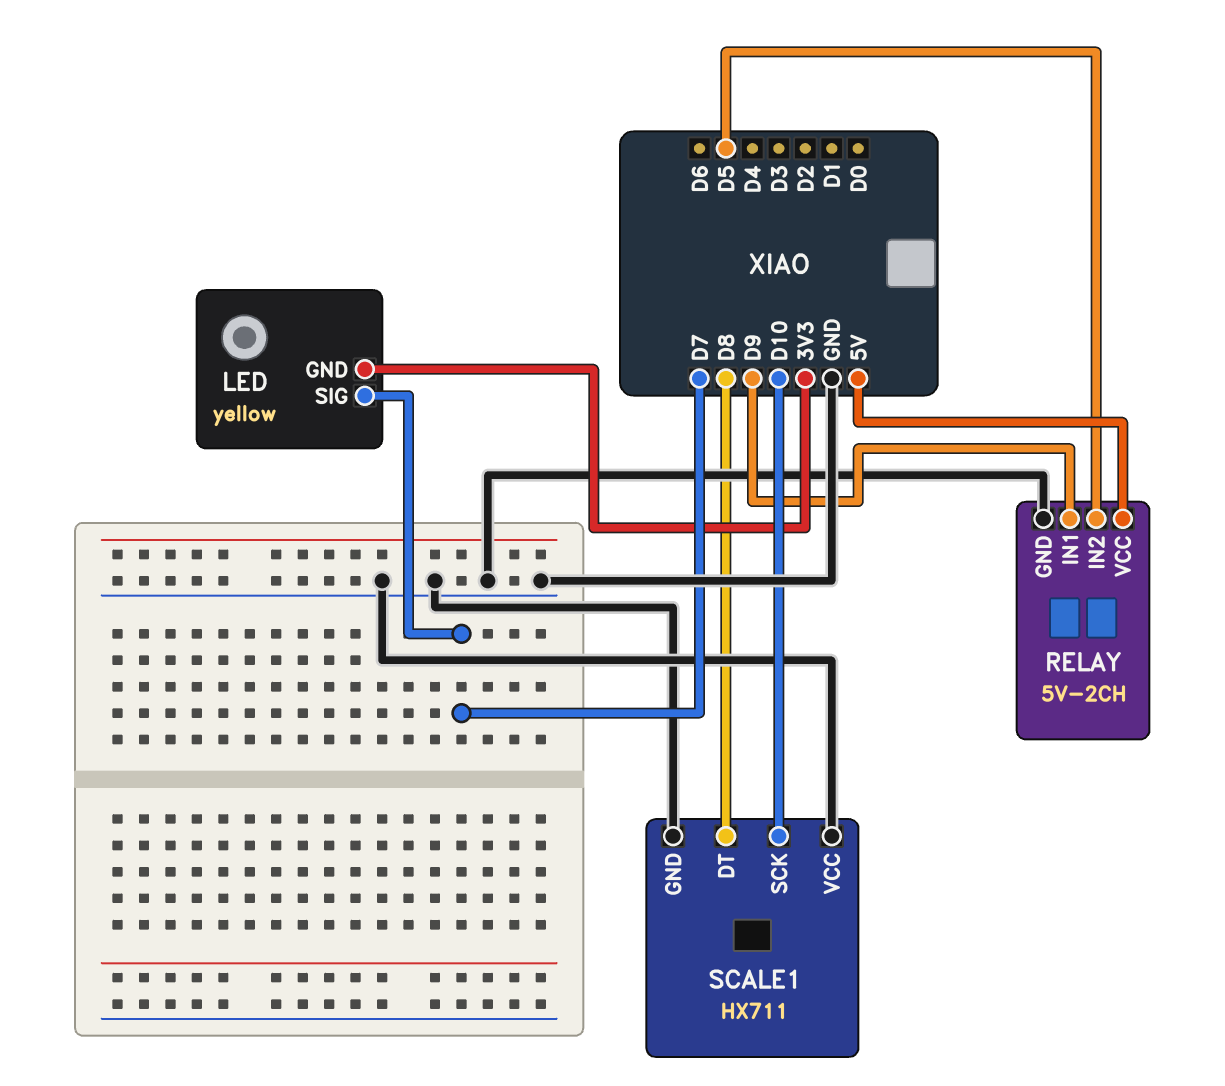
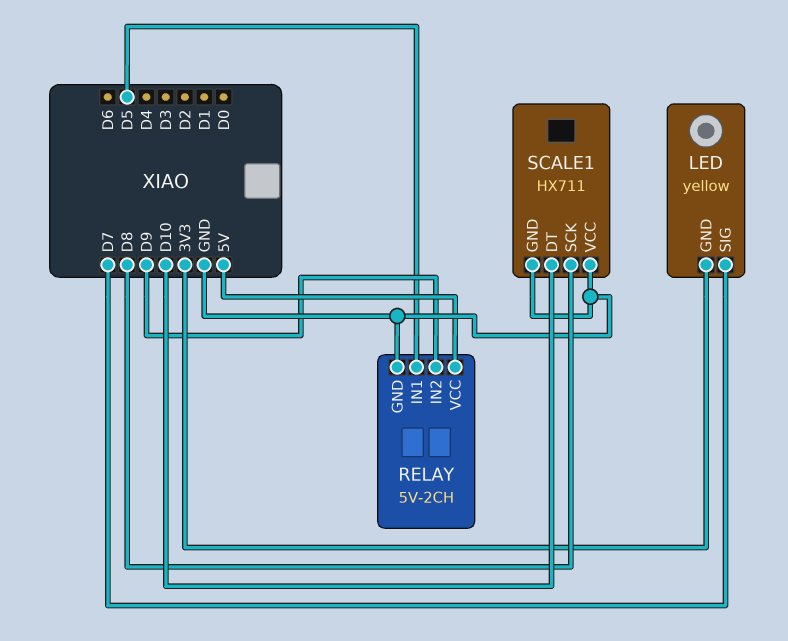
RELAY pin IN1: D9 -> D5
RELAY pin IN2: D5 -> D9
SCALE1 pin DT: D8 -> D10
SCALE1 pin SCK: D10 -> D8

